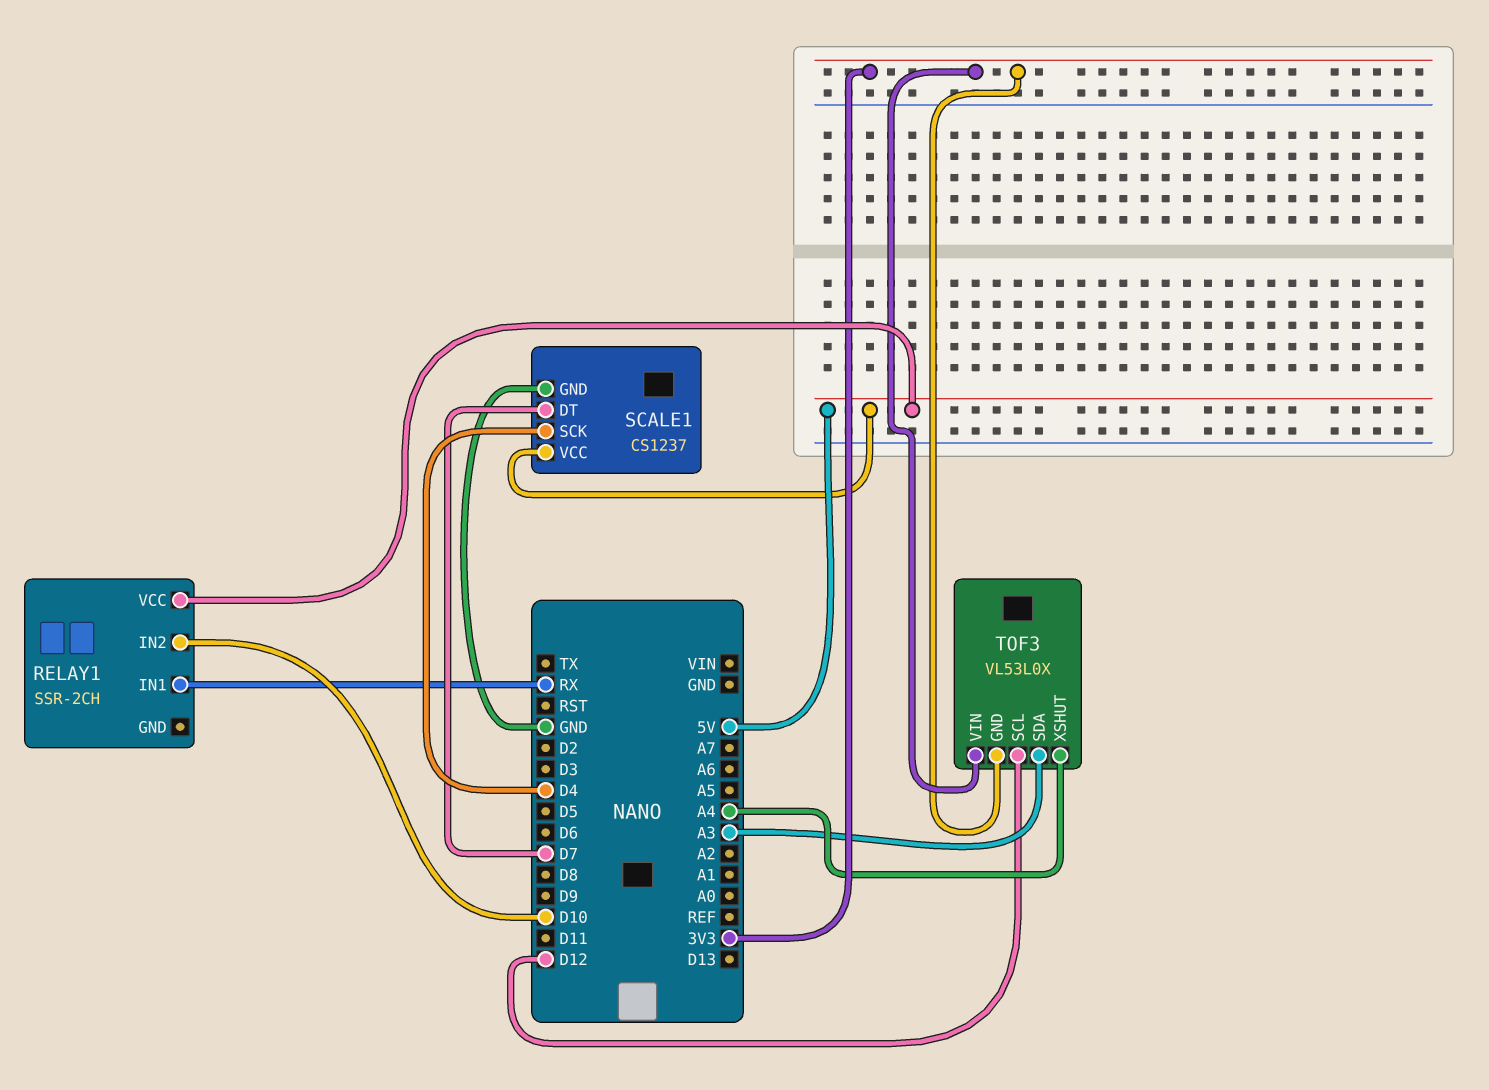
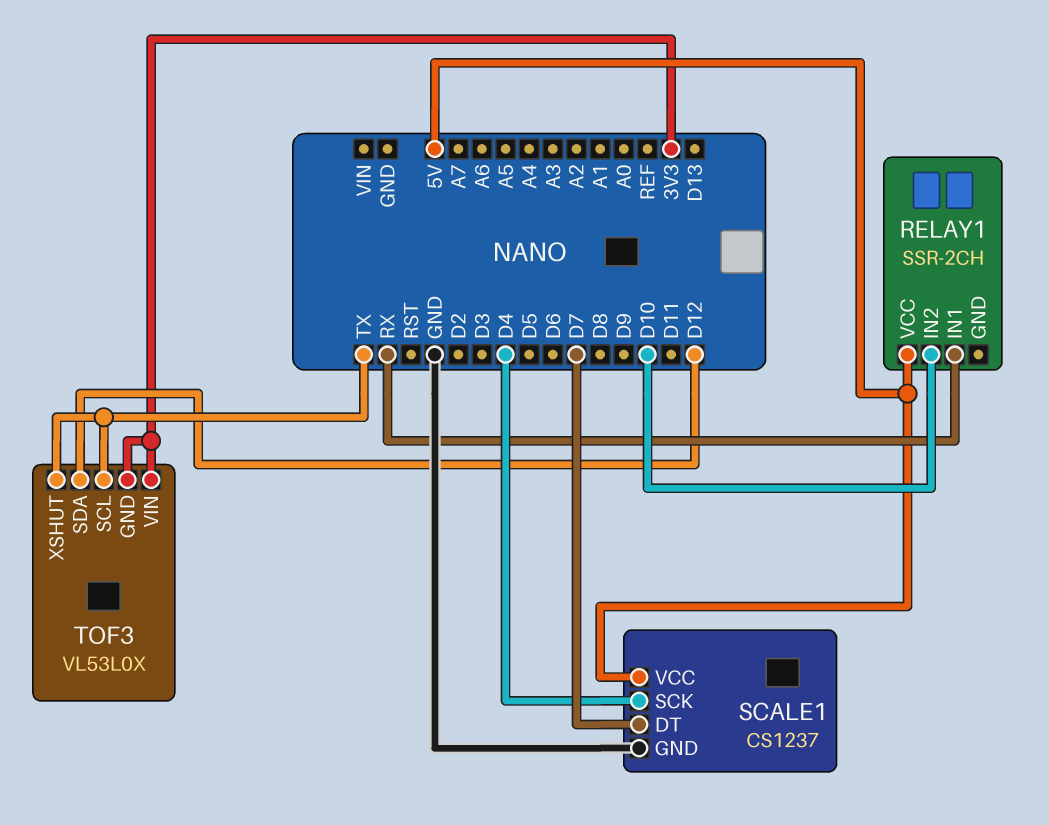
TOF3 pin SCL: D12 -> TX
TOF3 pin SDA: A3 -> D12
TOF3 pin XSHUT: A4 -> TX

